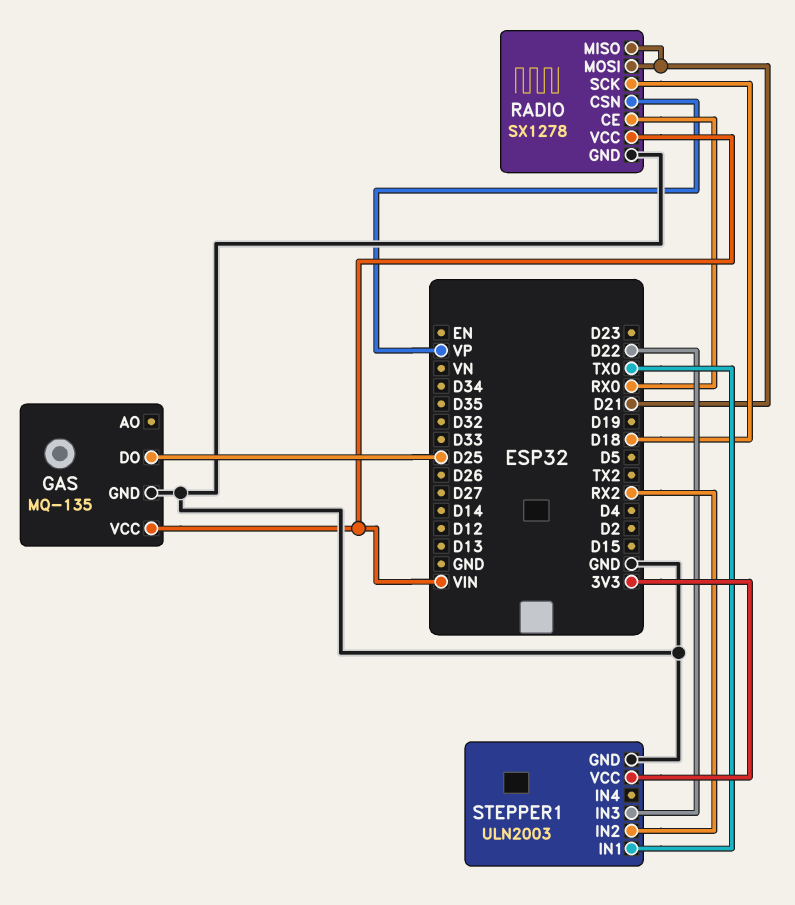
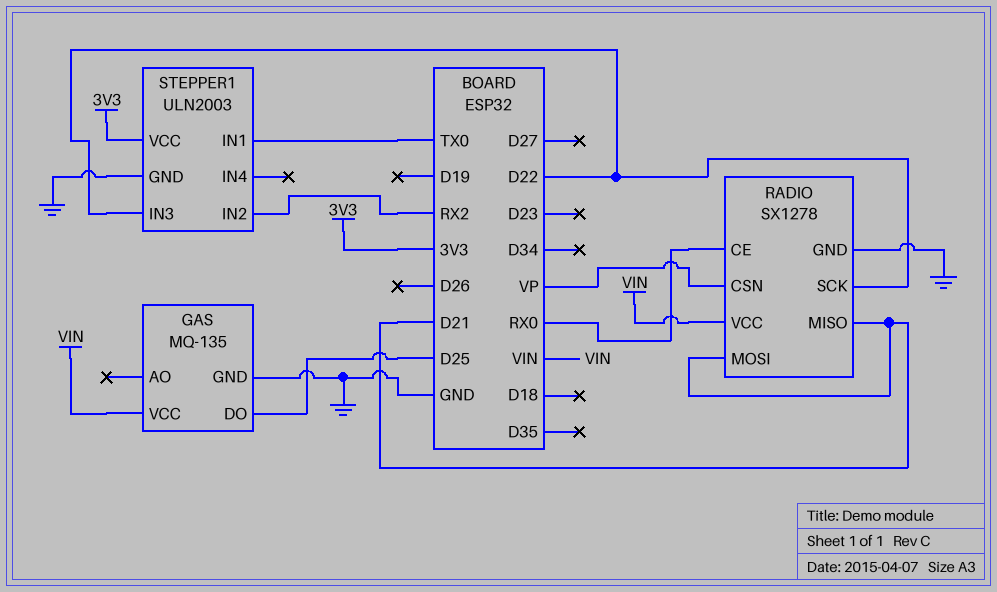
RADIO pin SCK: D18 -> D22

